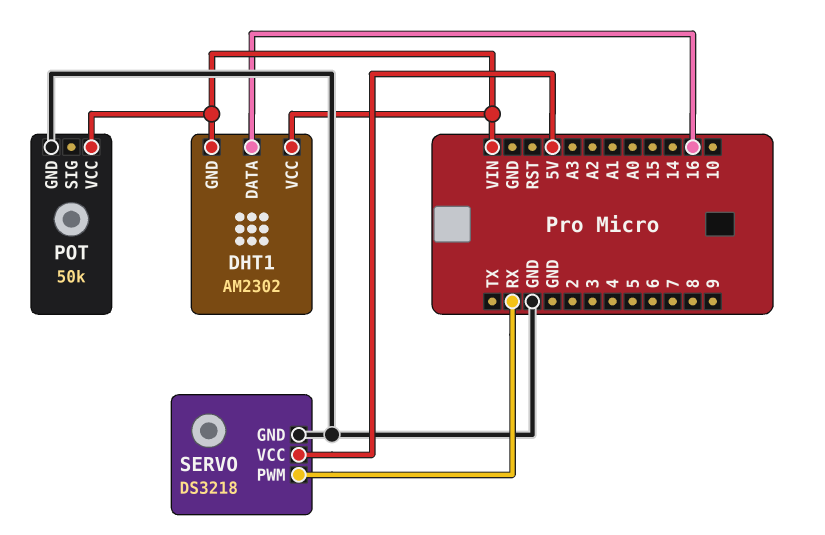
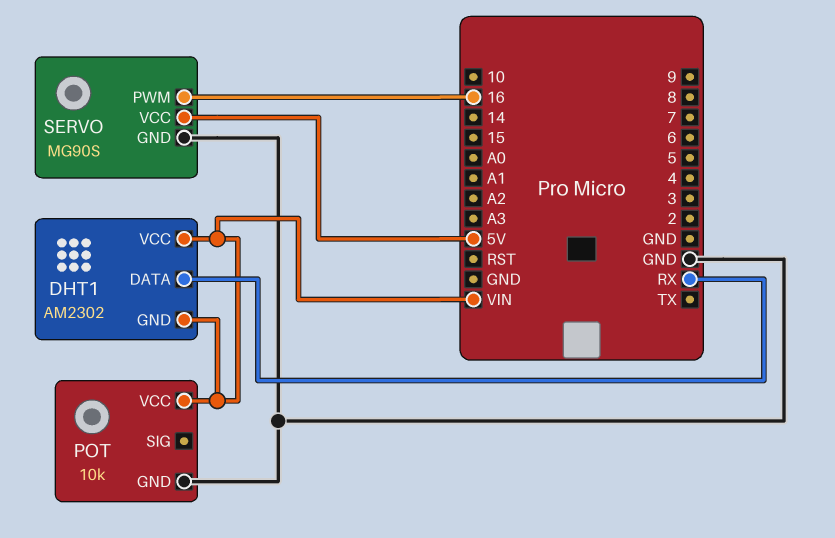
DHT1 pin DATA: 16 -> RX
POT: 50k -> 10k
SERVO: DS3218 -> MG90S
SERVO pin PWM: RX -> 16

